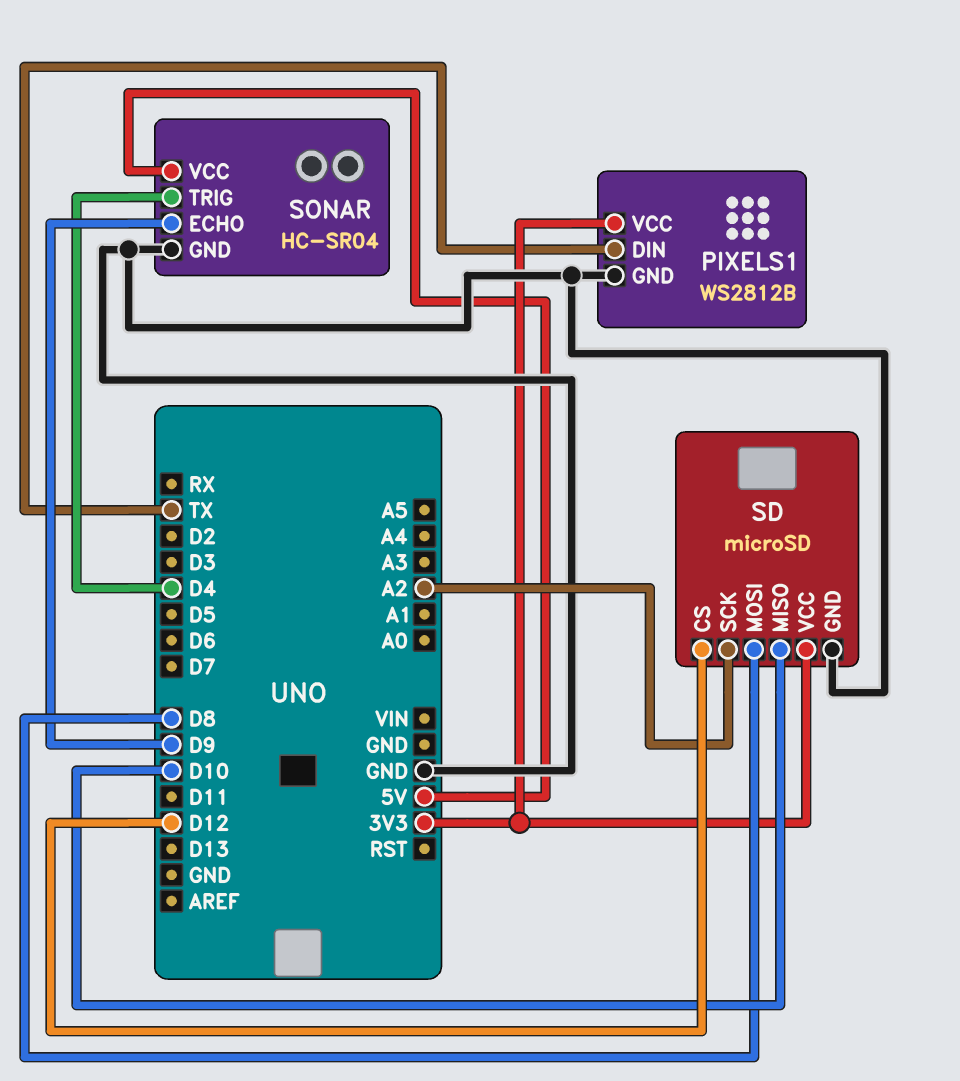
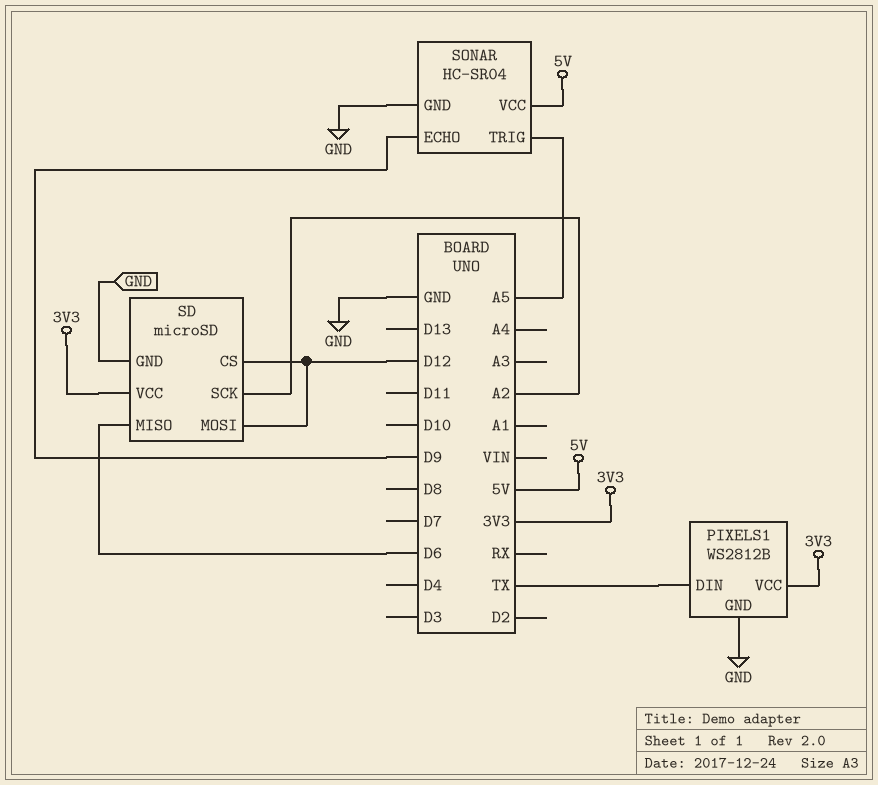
SD pin MISO: D10 -> D6
SD pin MOSI: D8 -> D12
SONAR pin TRIG: D4 -> A5

